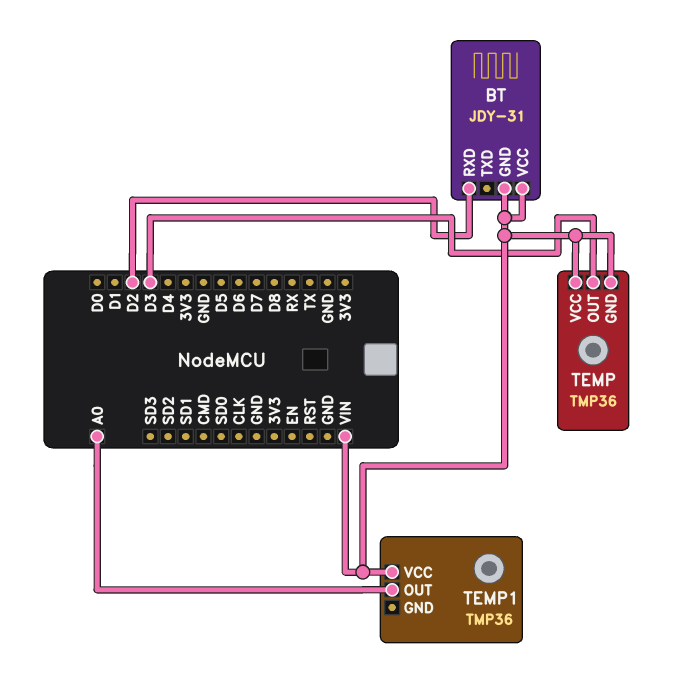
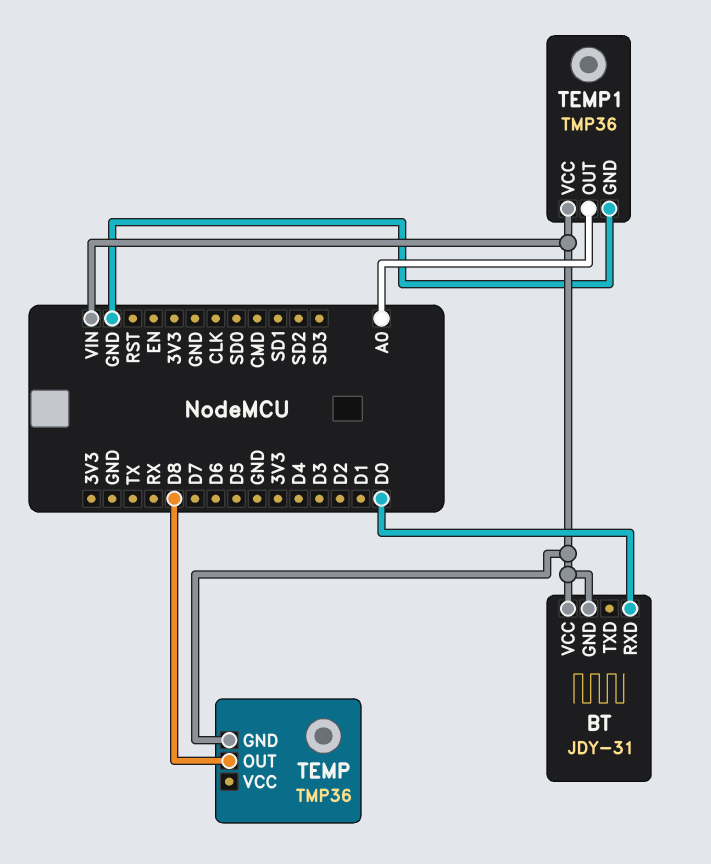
BT pin RXD: D2 -> D0
TEMP pin OUT: D3 -> D8
TEMP pin VCC: VIN -> none
TEMP1 pin GND: none -> GND

